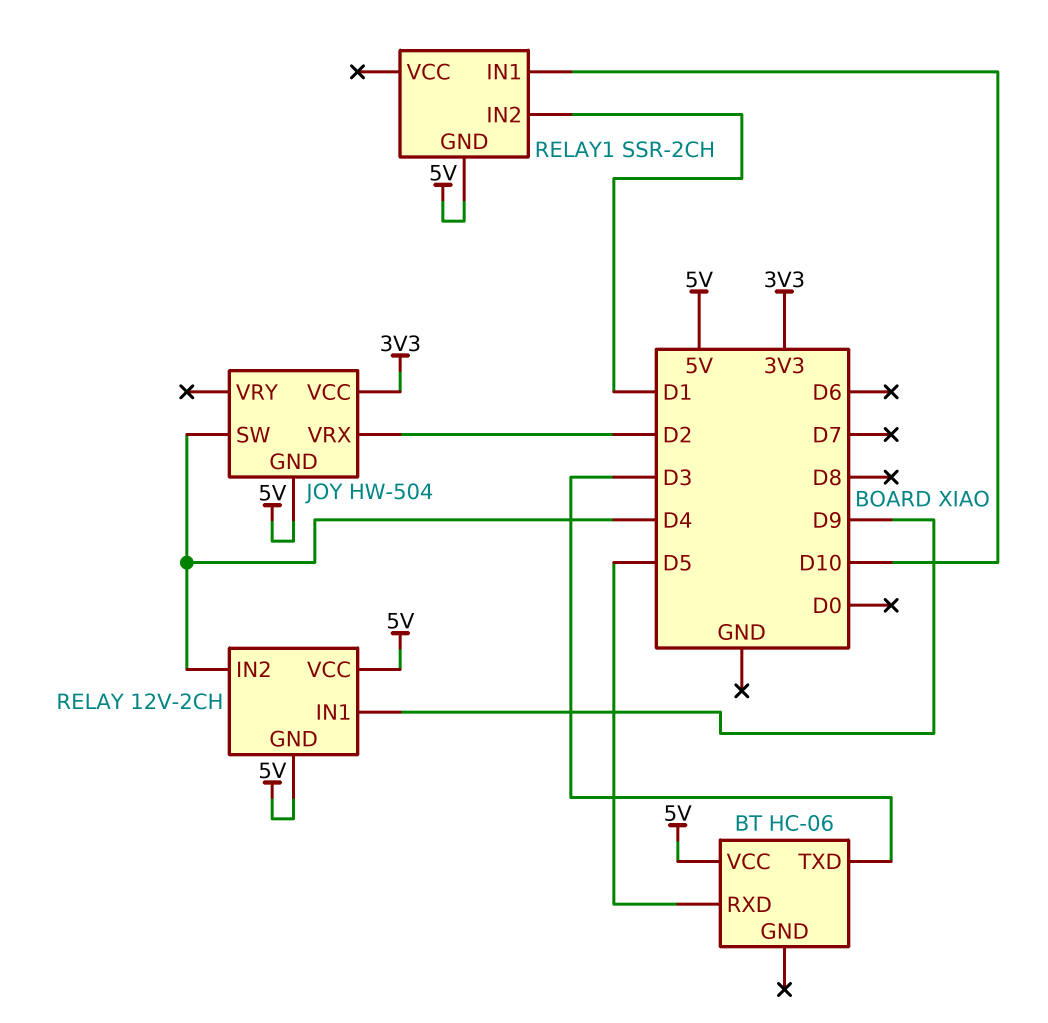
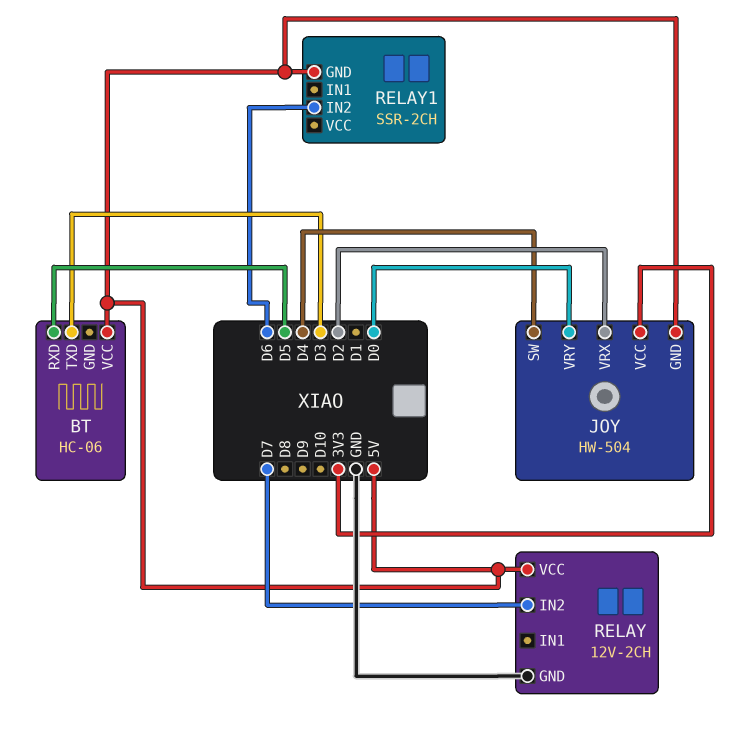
JOY pin VRY: none -> D0
RELAY pin GND: 5V -> GND
RELAY pin IN1: D9 -> none
RELAY pin IN2: D4 -> D7
RELAY1 pin IN1: D10 -> none
RELAY1 pin IN2: D1 -> D6

